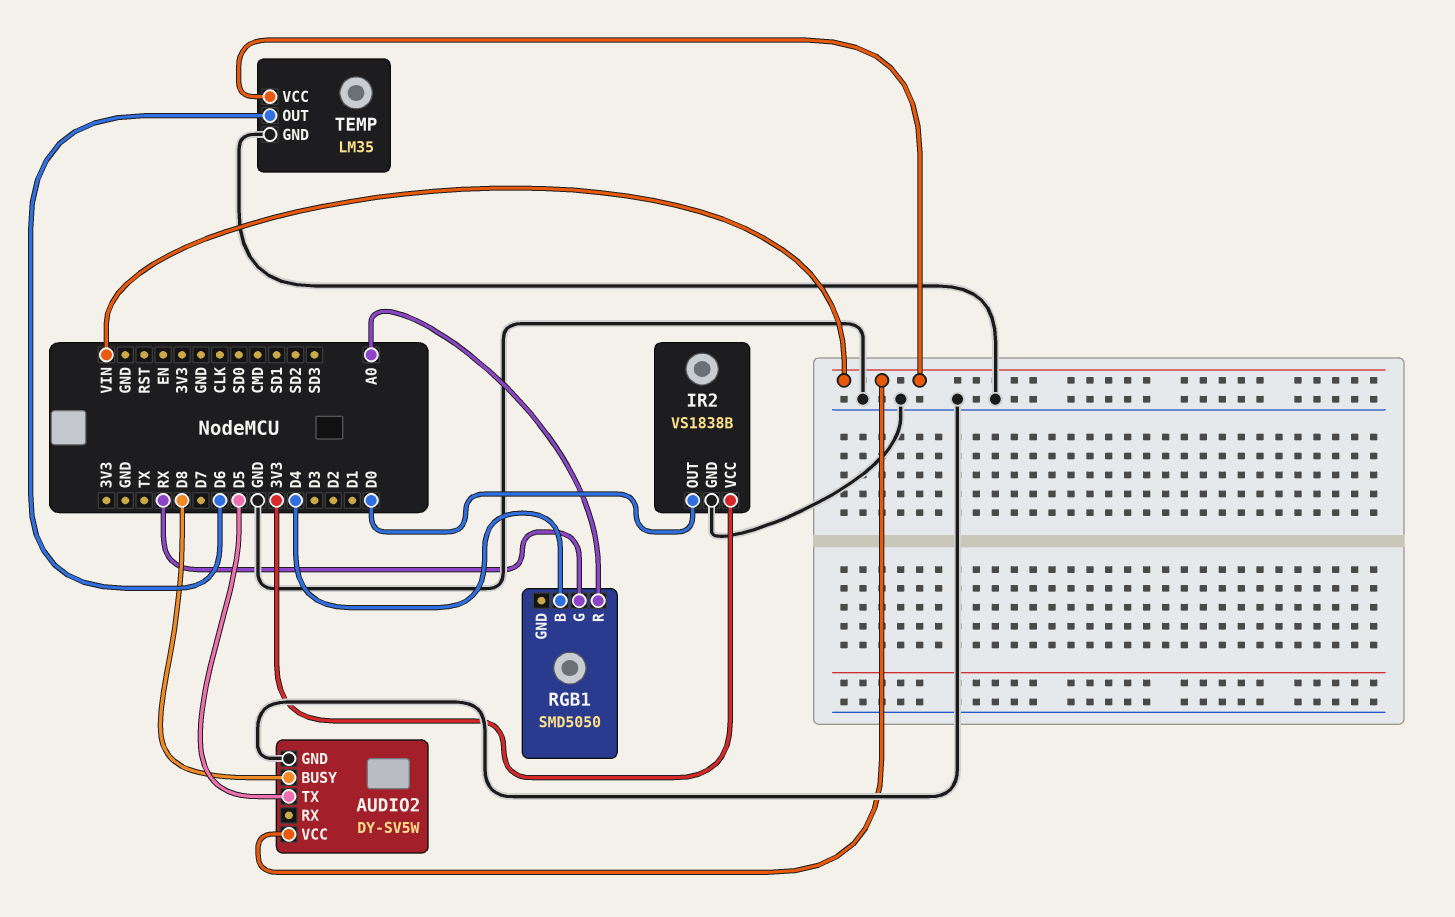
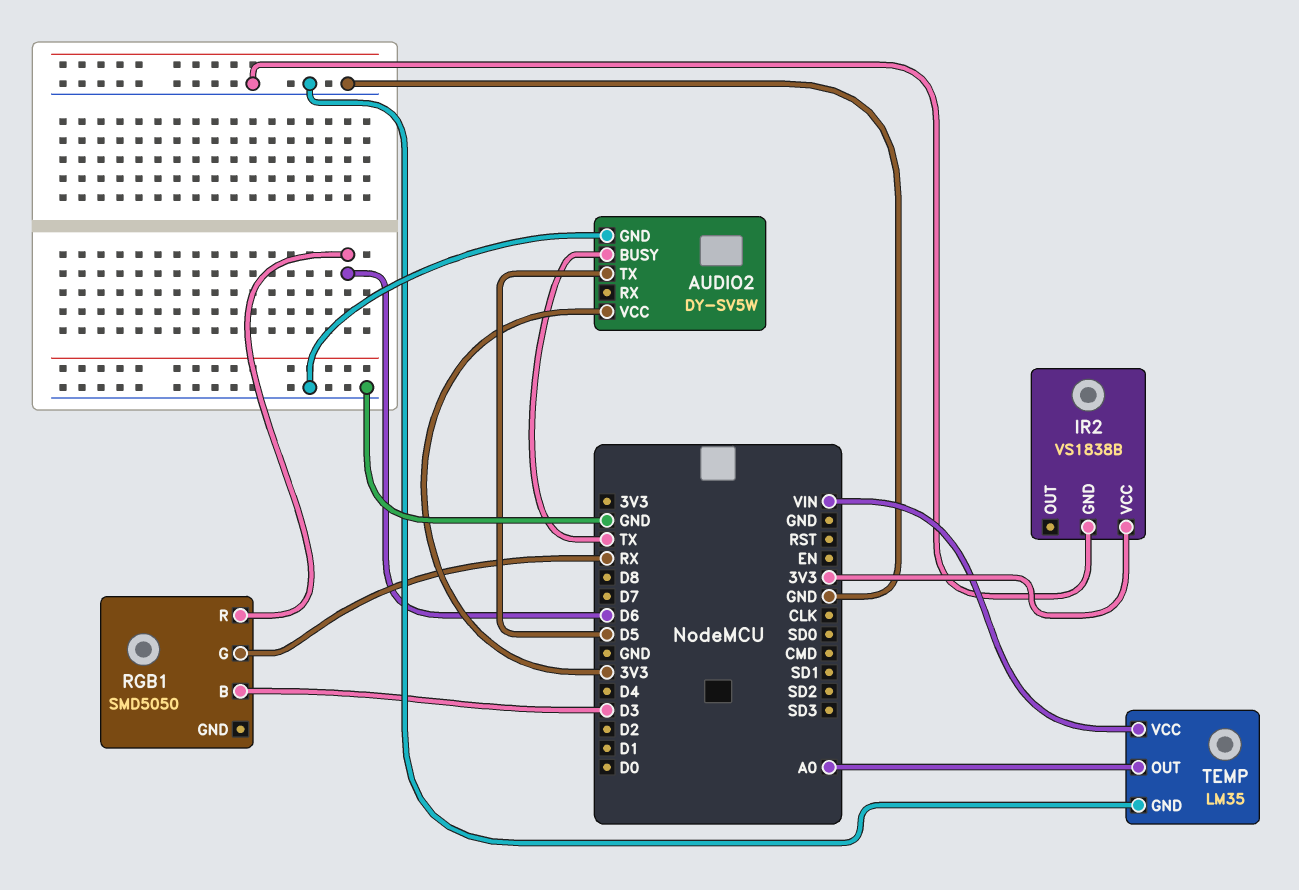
AUDIO2 pin BUSY: D8 -> TX
AUDIO2 pin VCC: VIN -> 3V3
IR2 pin OUT: D0 -> none
RGB1 pin B: D4 -> D3
RGB1 pin R: A0 -> D6
TEMP pin OUT: D6 -> A0

